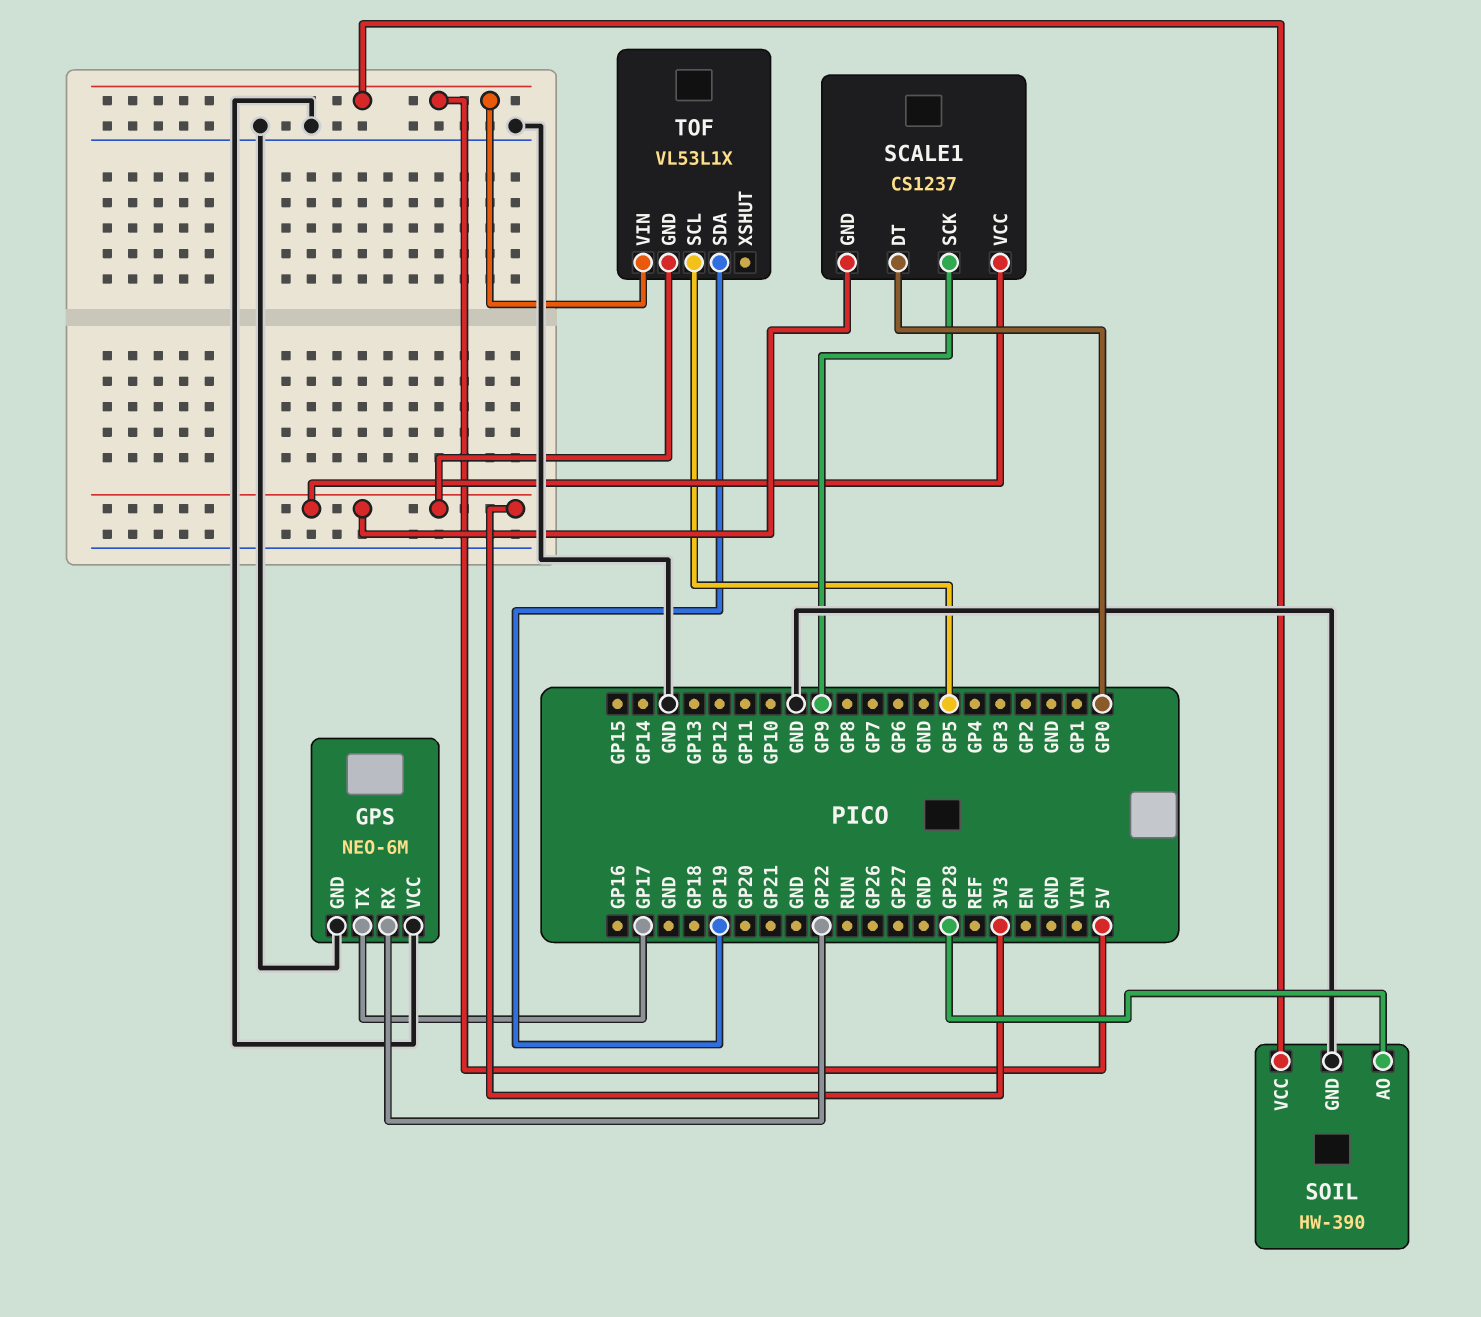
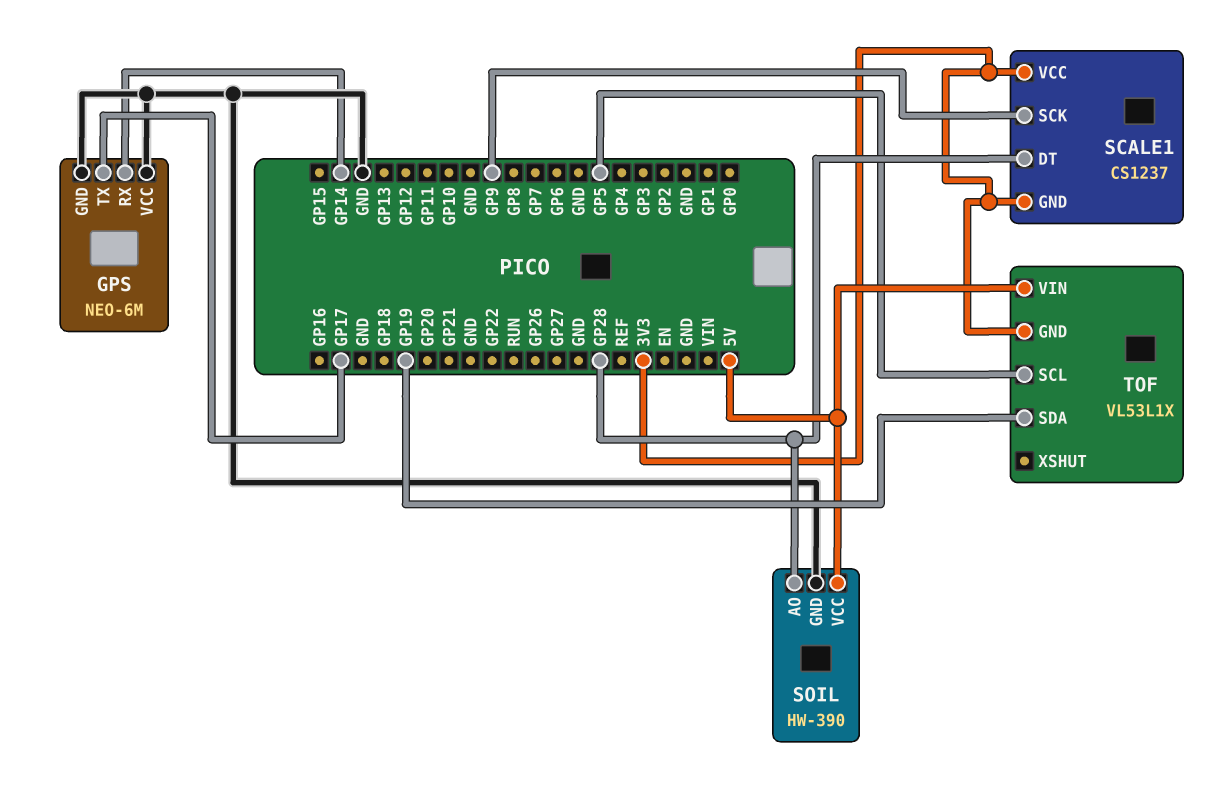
GPS pin RX: GP22 -> GP14
SCALE1 pin DT: GP0 -> GP28

